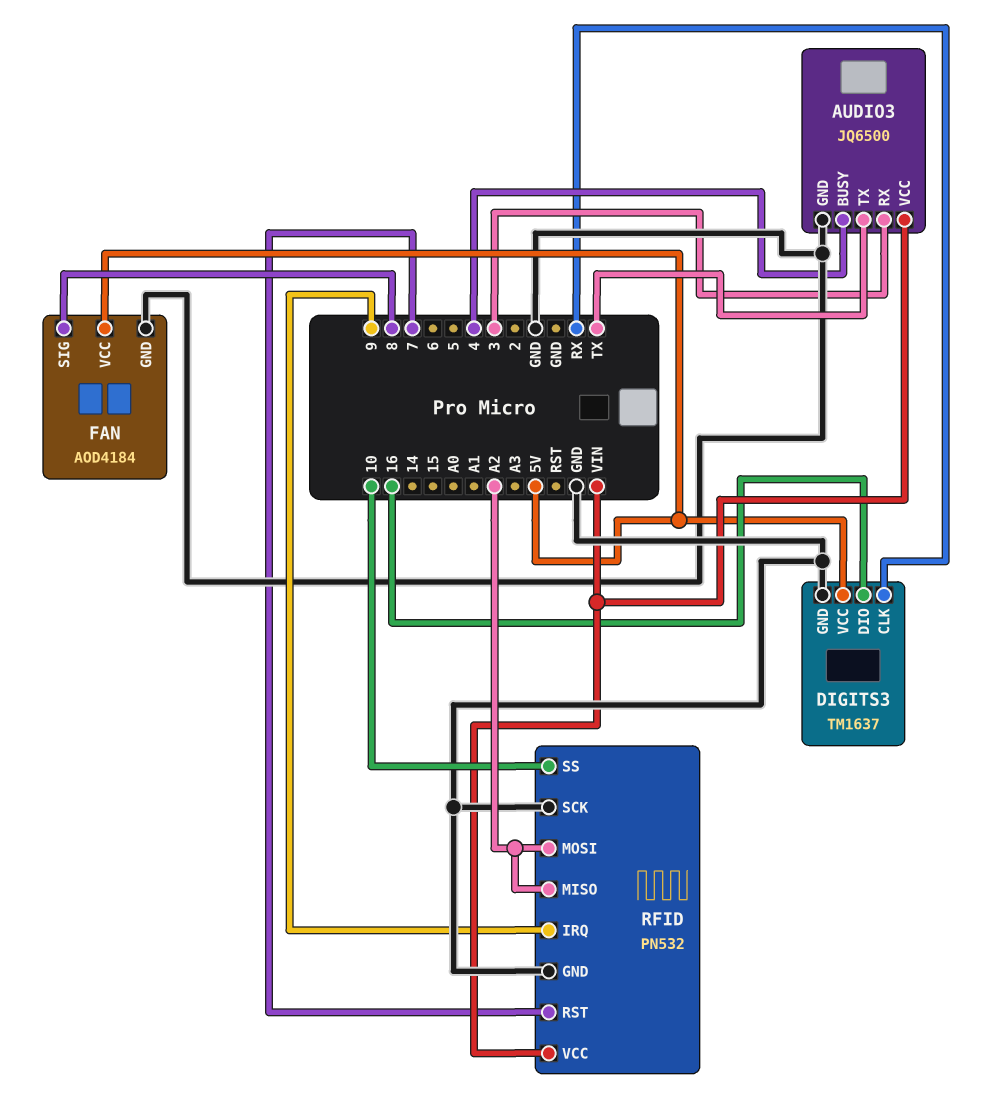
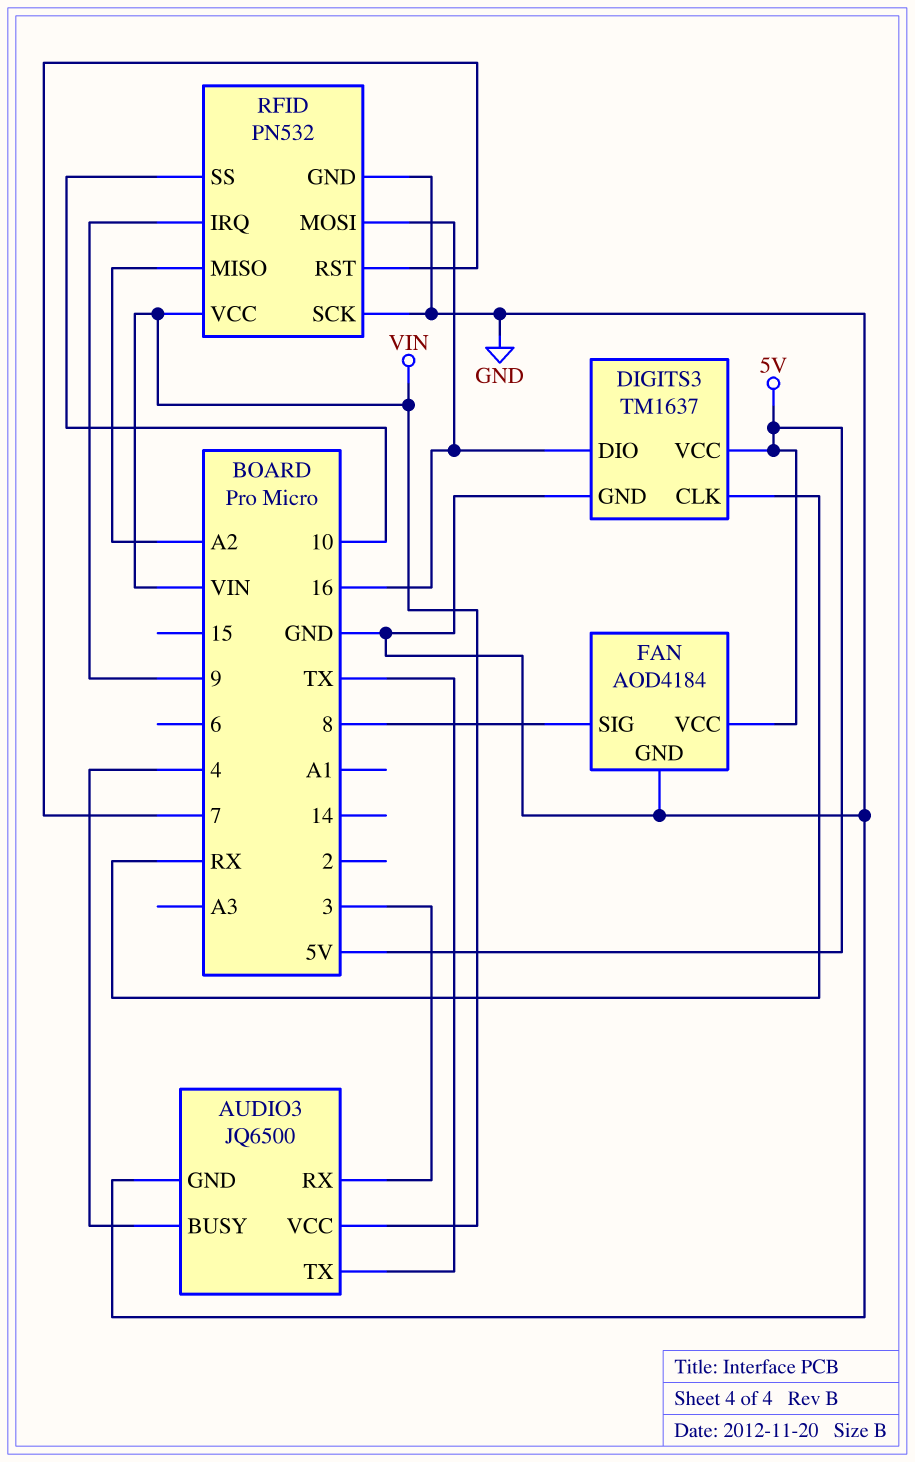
RFID pin MOSI: A2 -> 16

